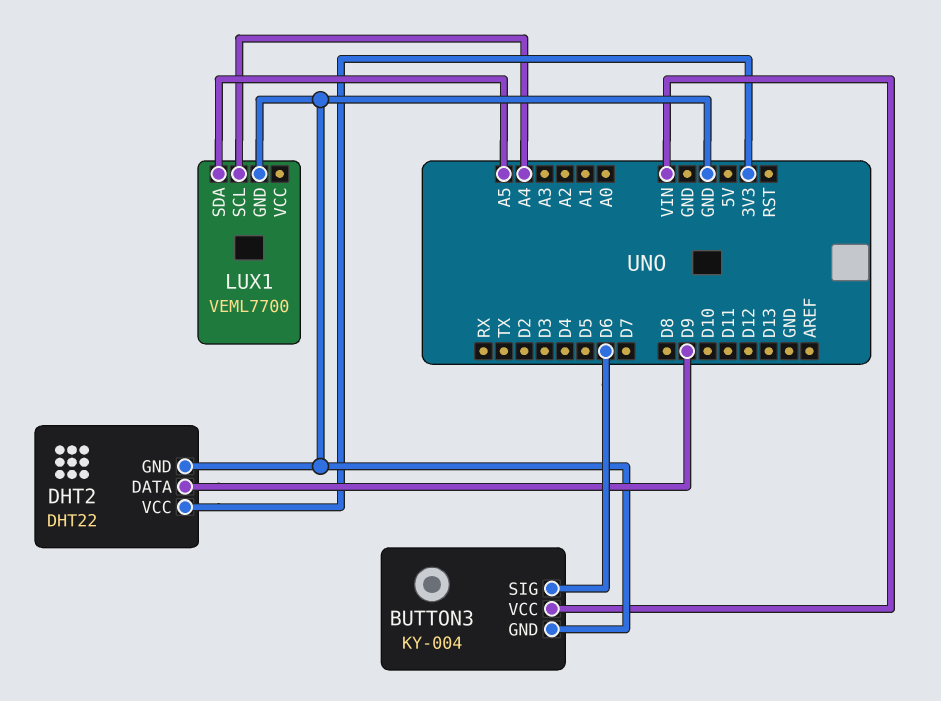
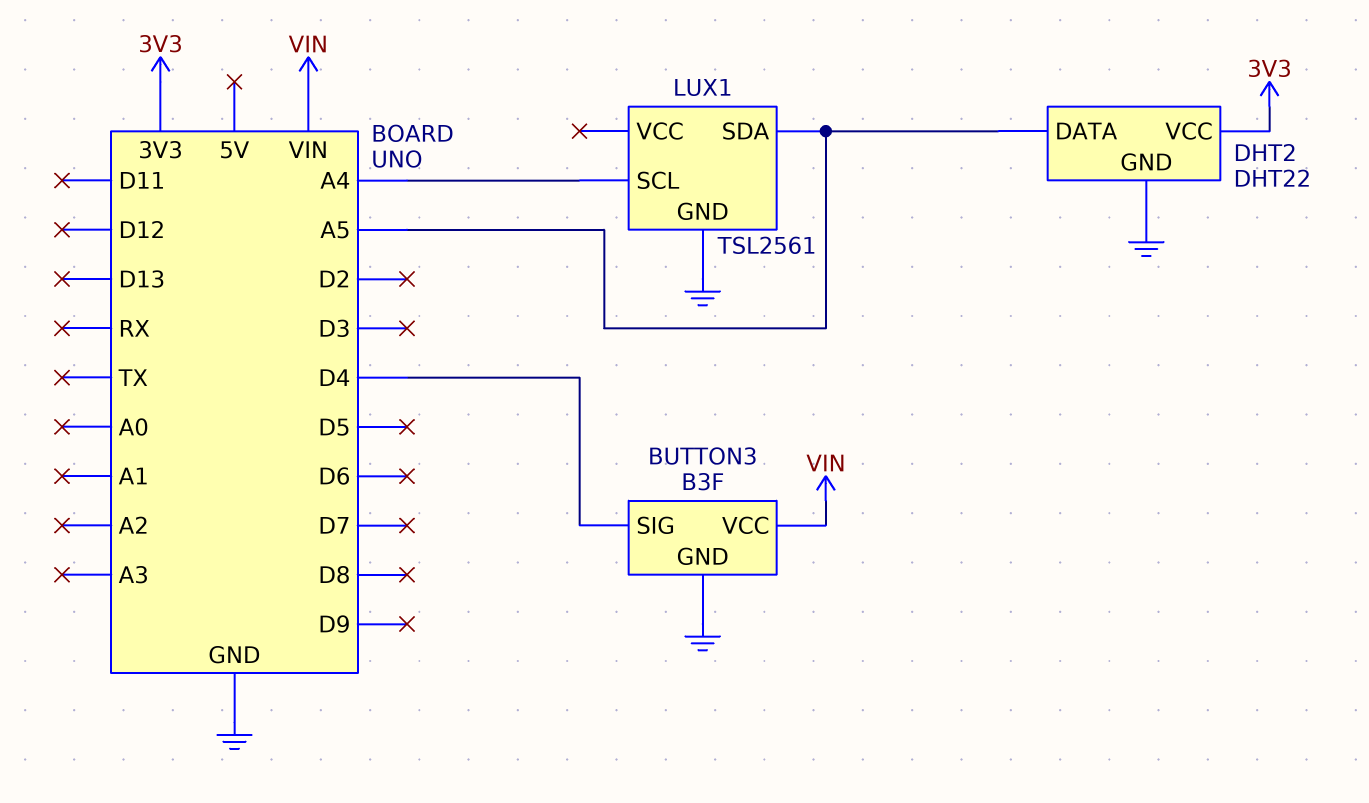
BUTTON3: KY-004 -> B3F
BUTTON3 pin SIG: D6 -> D4
DHT2 pin DATA: D9 -> A5
LUX1: VEML7700 -> TSL2561

